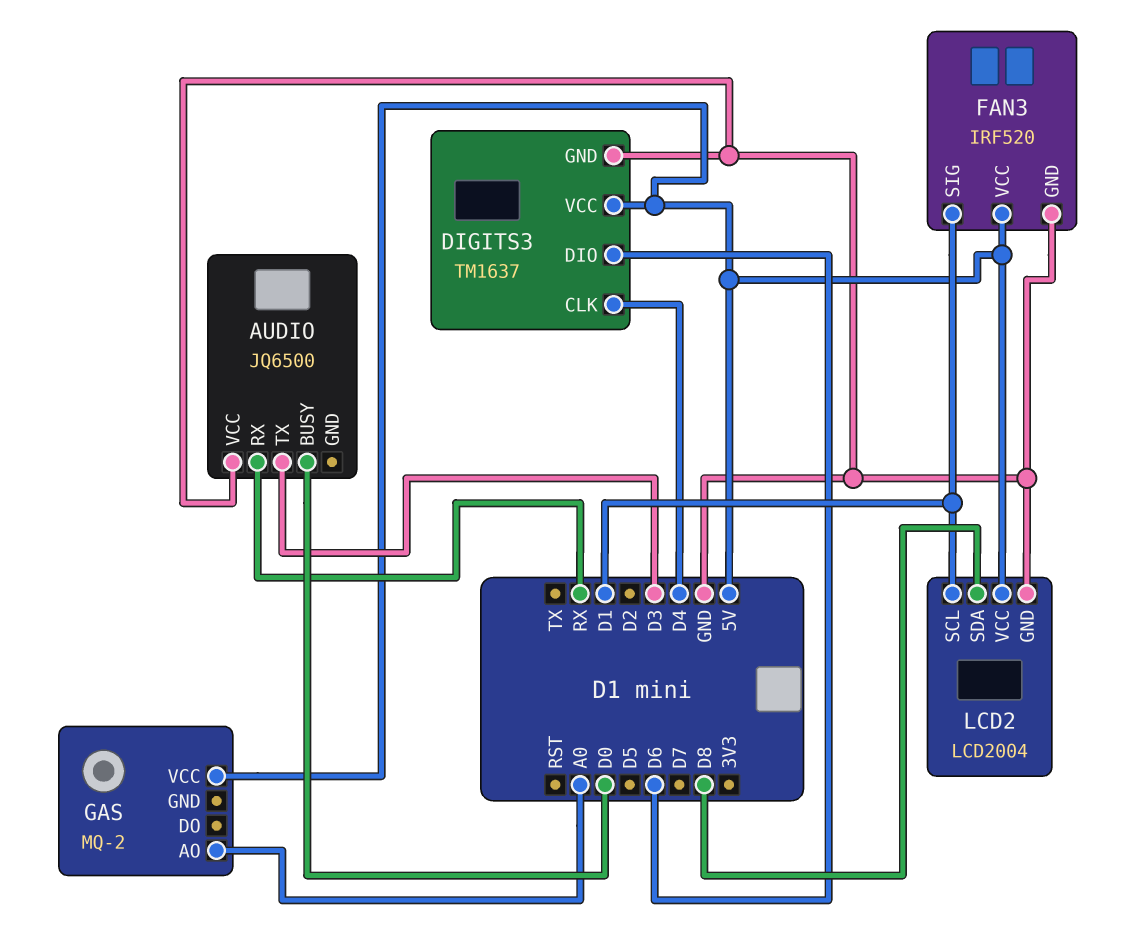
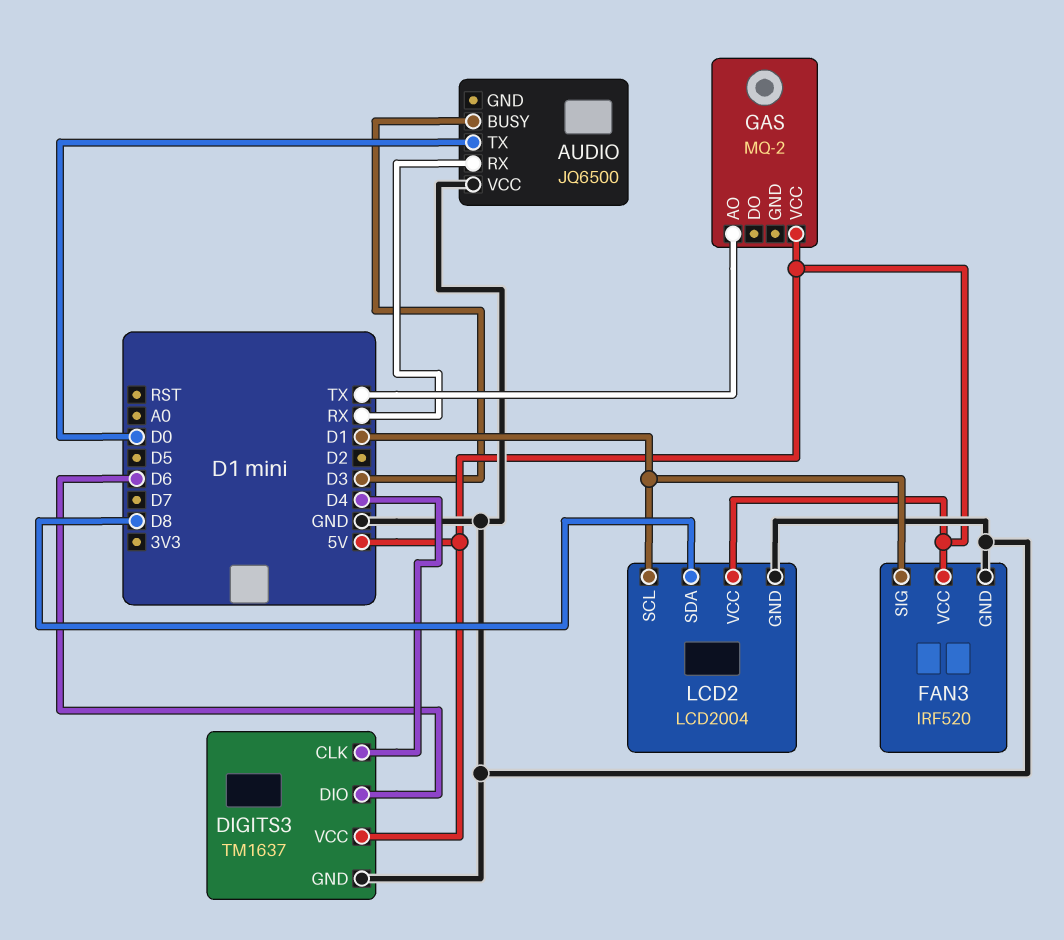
AUDIO pin BUSY: D0 -> D3
AUDIO pin TX: D3 -> D0
GAS pin AO: A0 -> TX

